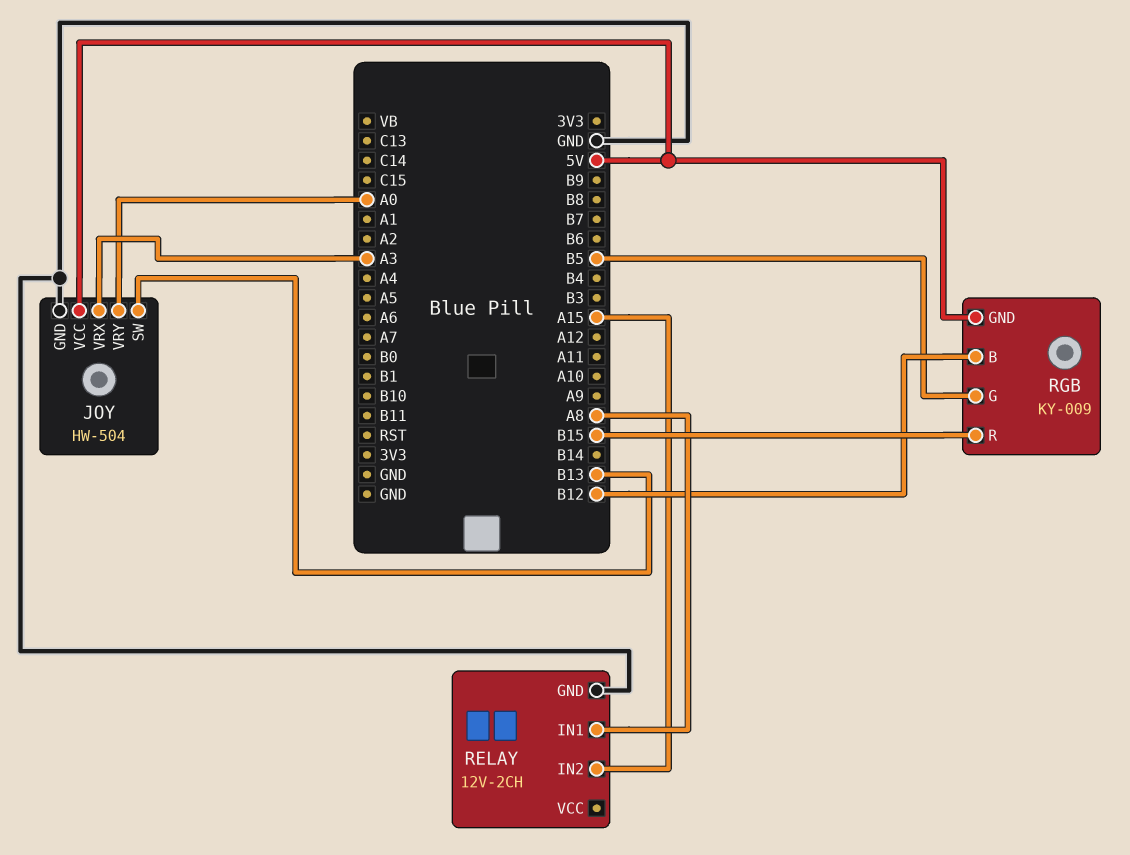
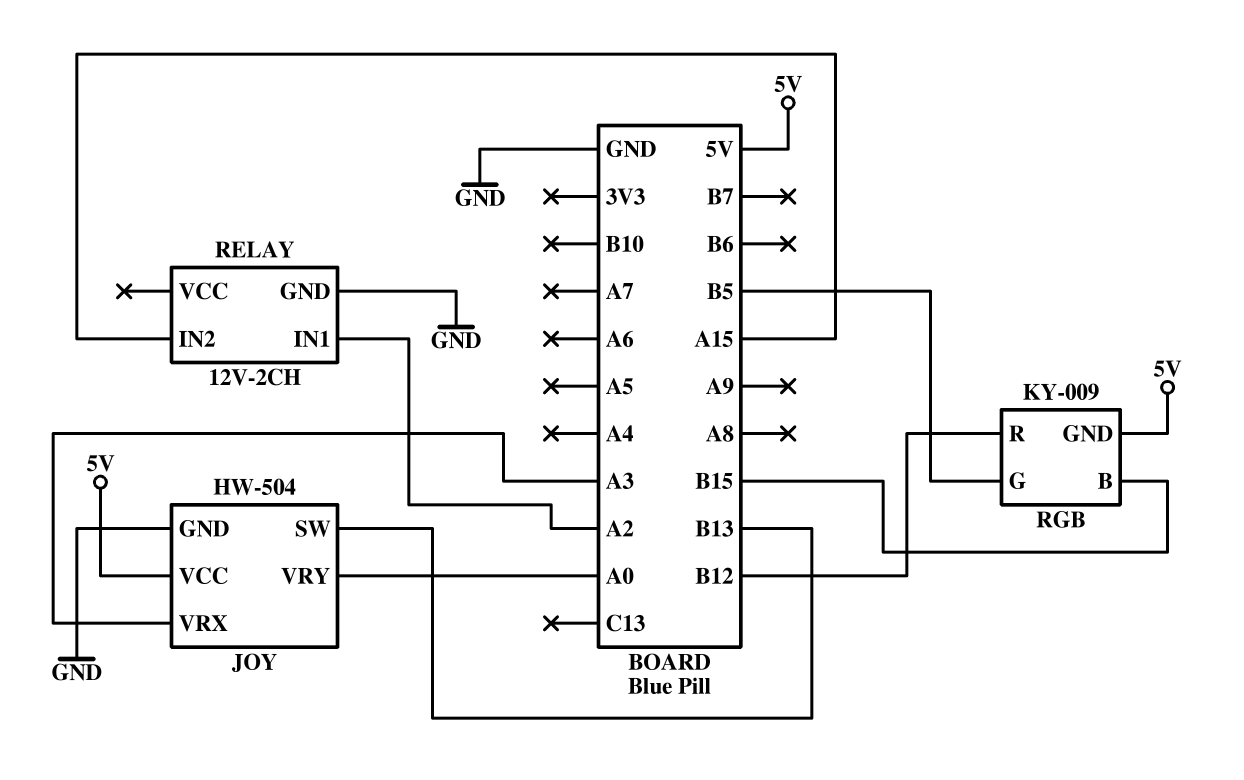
RELAY pin IN1: A8 -> A2
RGB pin B: B12 -> B15
RGB pin R: B15 -> B12

